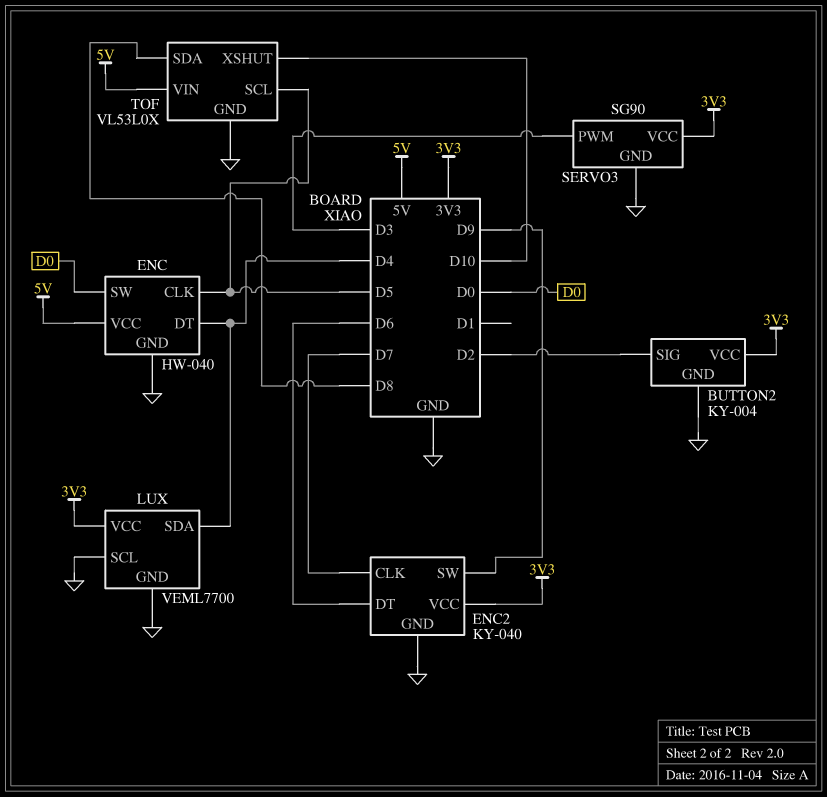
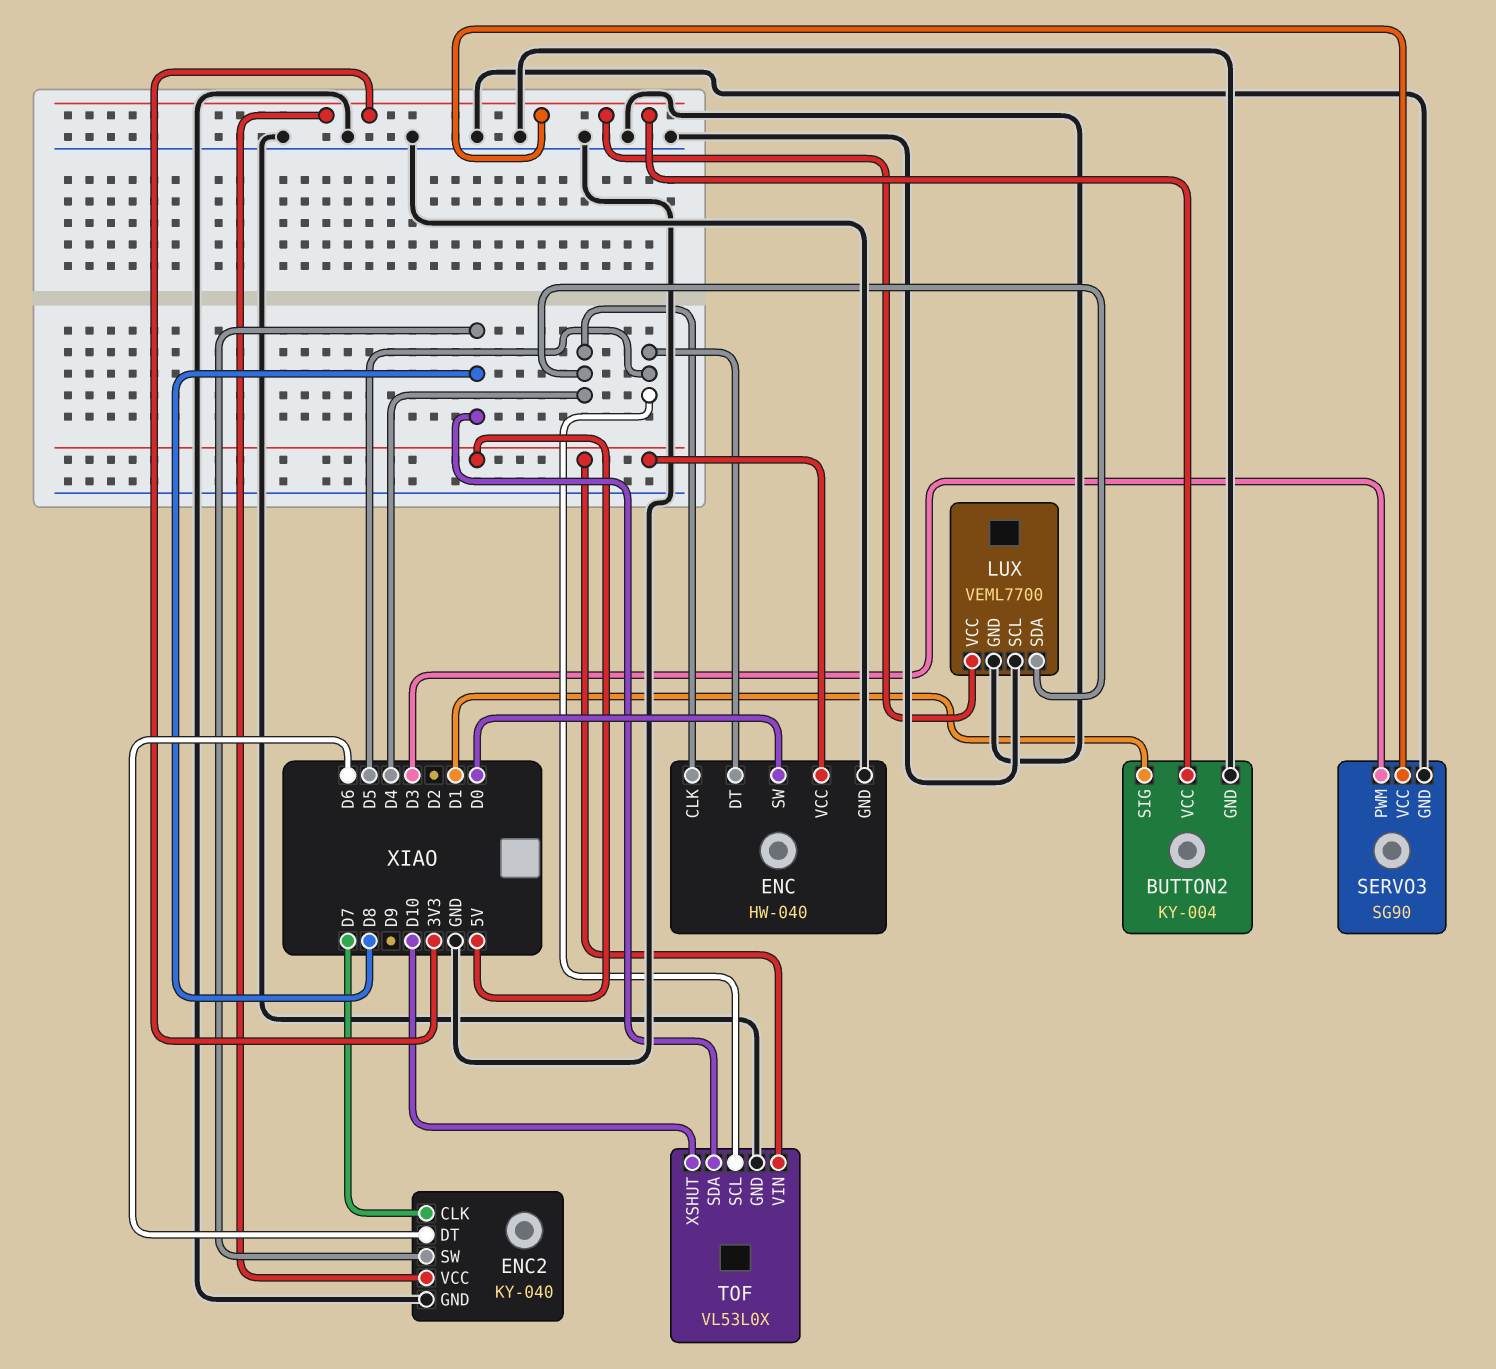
BUTTON2 pin SIG: D2 -> D1
ENC pin CLK: D5 -> D4
ENC pin DT: D4 -> D5
ENC2 pin SW: D9 -> D8

